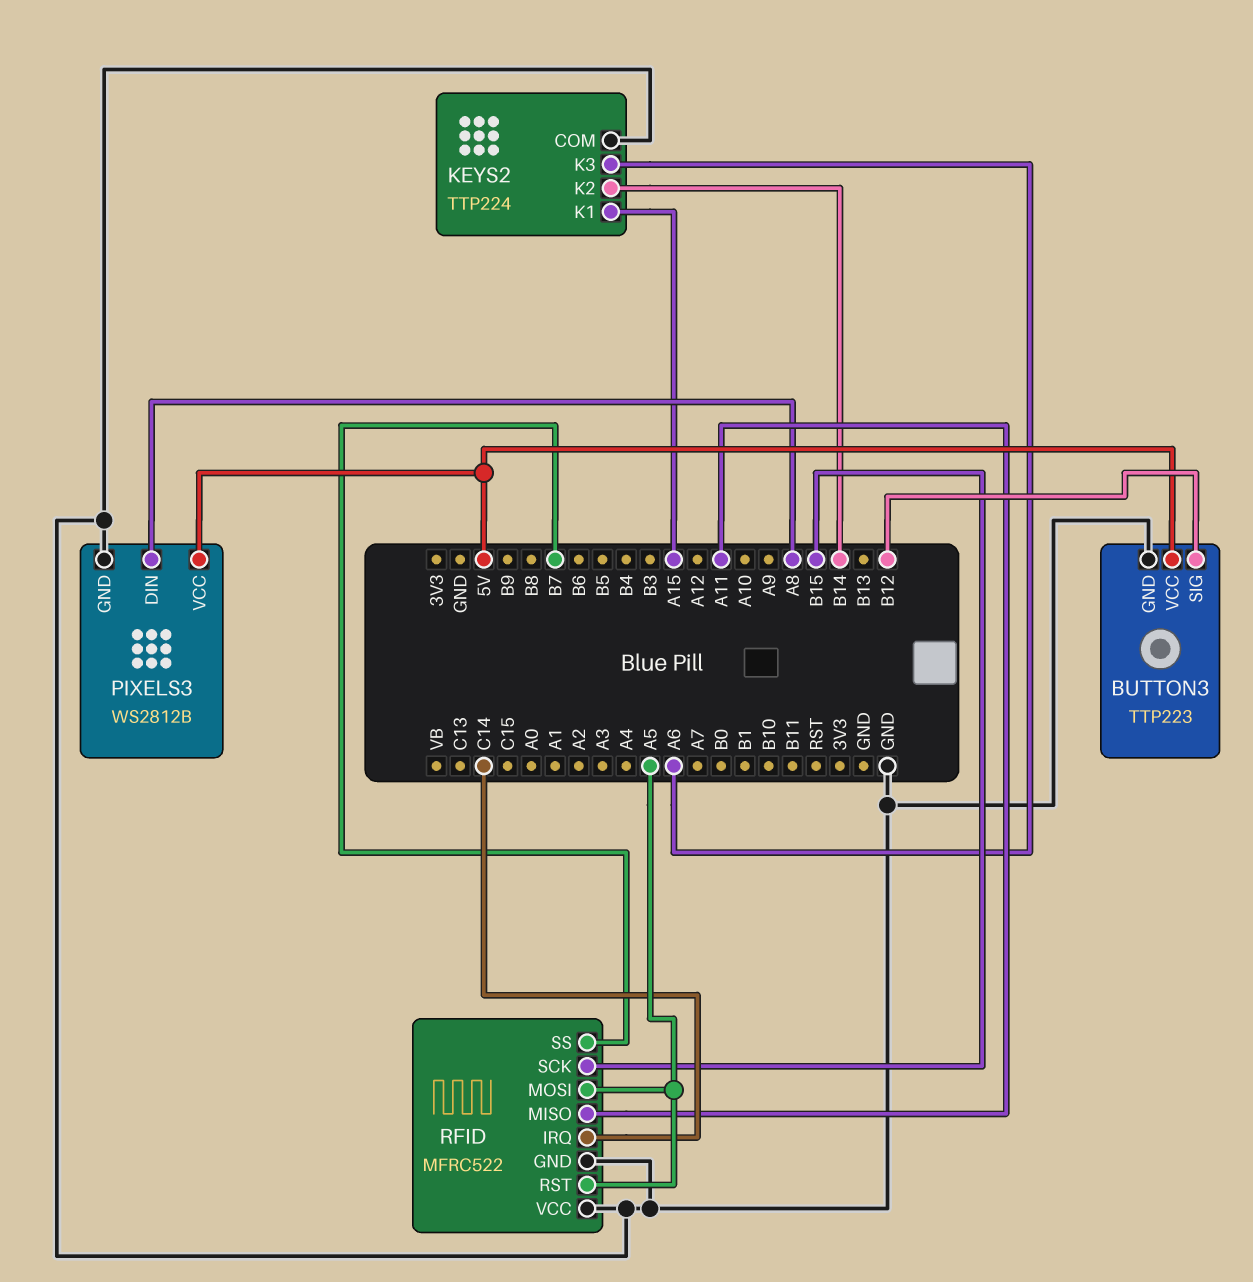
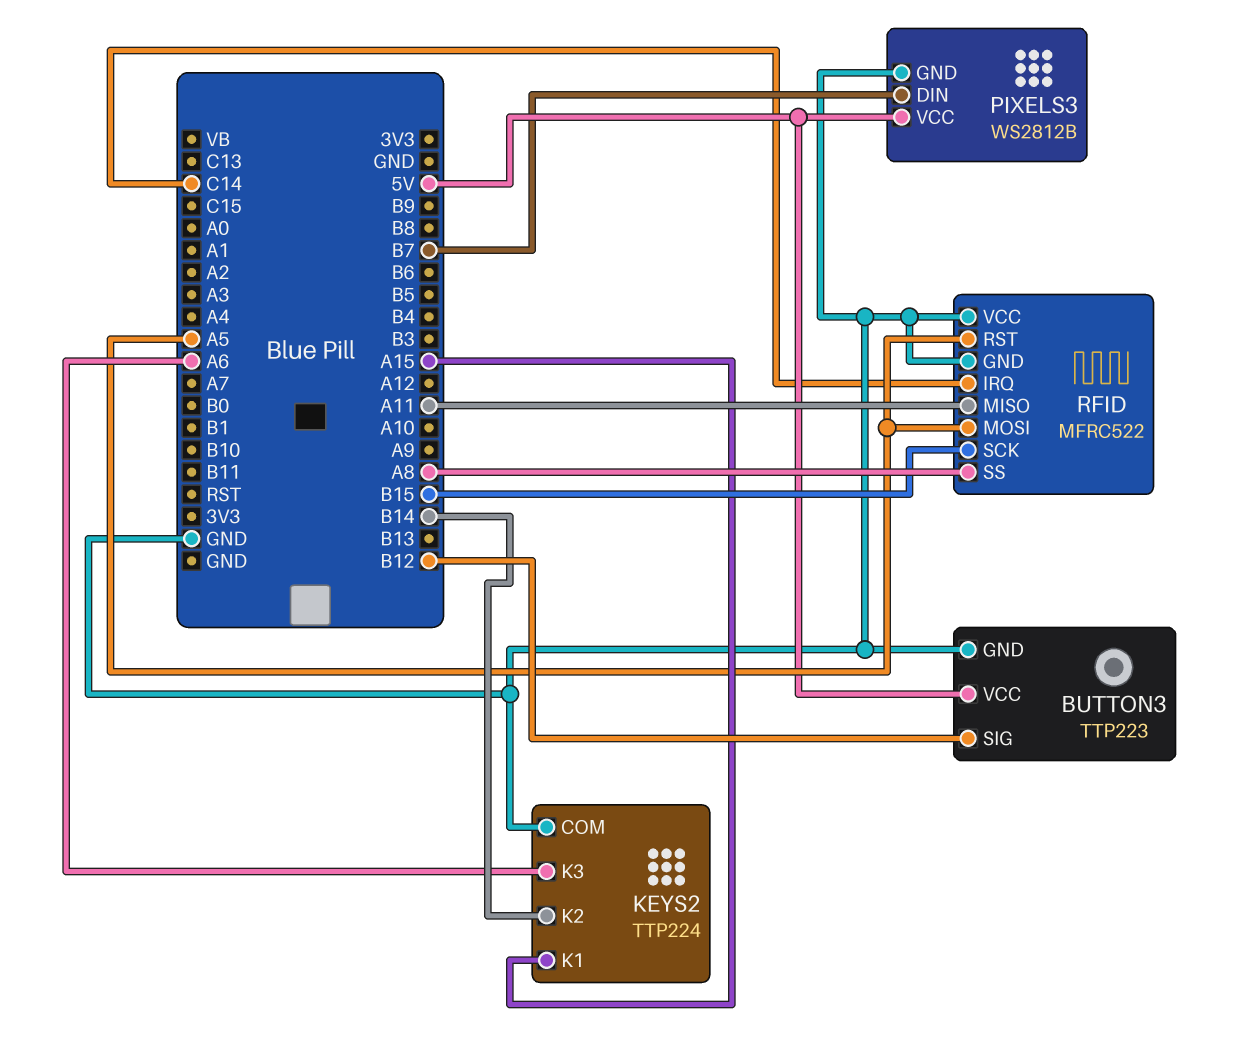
PIXELS3 pin DIN: A8 -> B7
RFID pin SS: B7 -> A8

